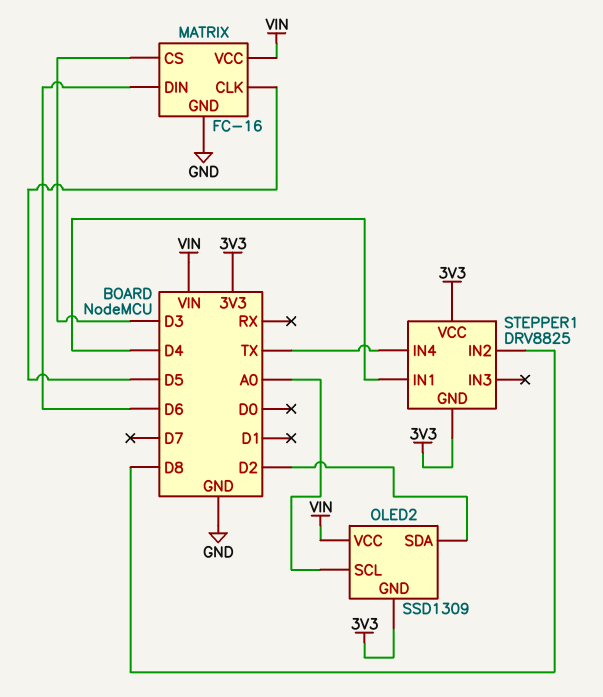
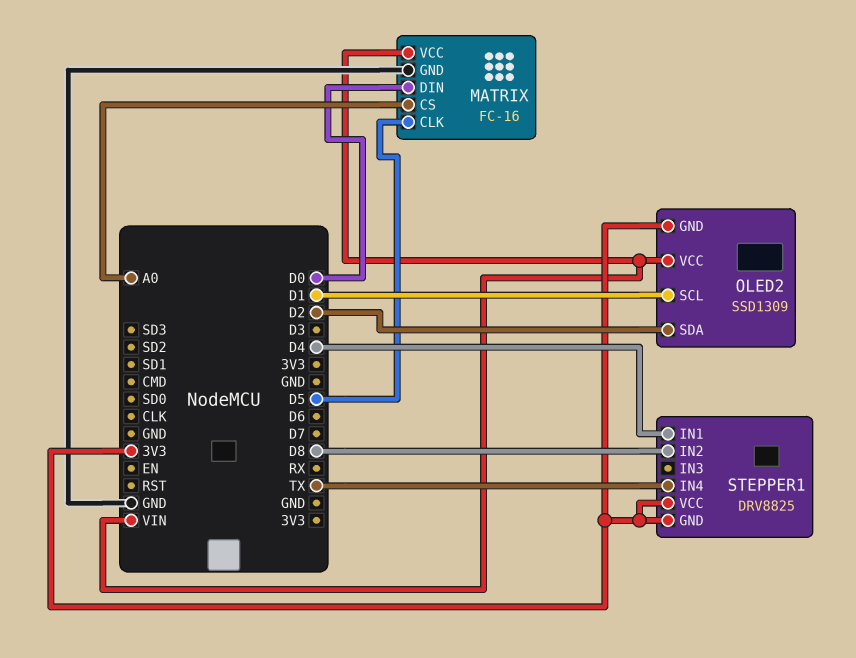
MATRIX pin CS: D3 -> A0
MATRIX pin DIN: D6 -> D0
OLED2 pin SCL: A0 -> D1

